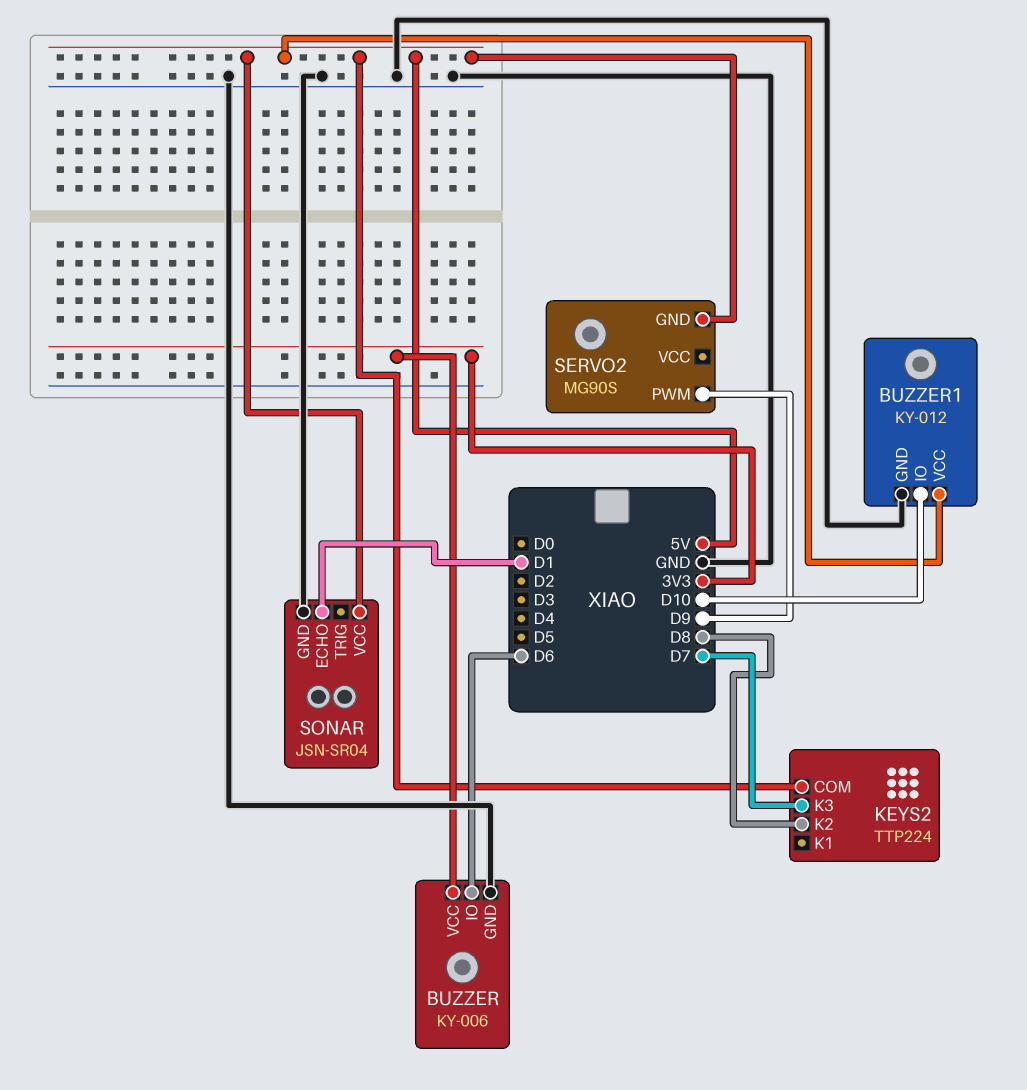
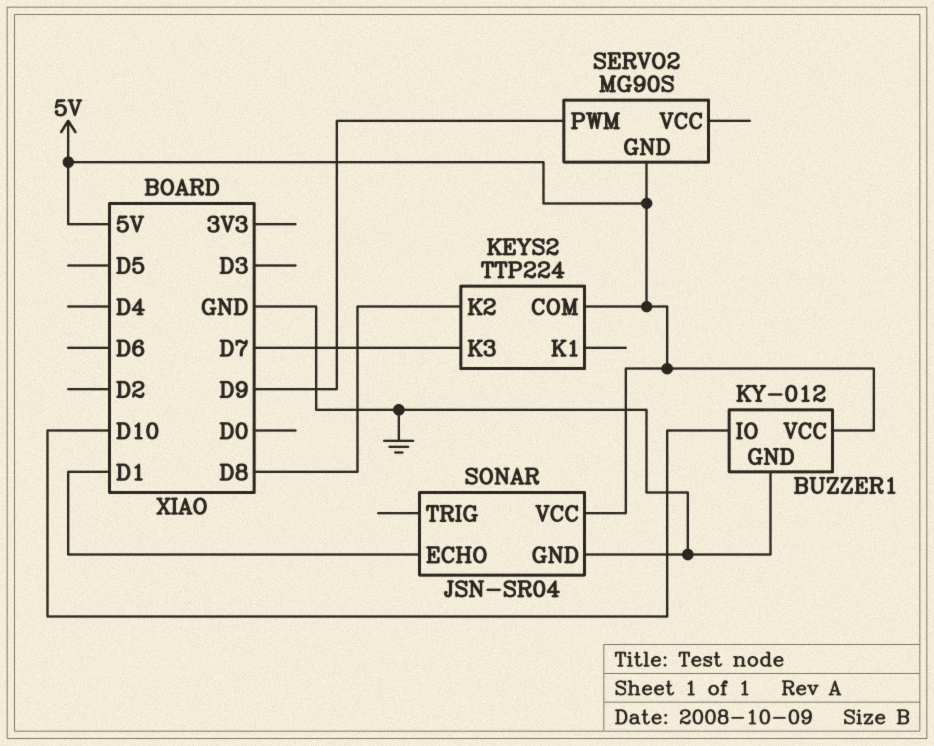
BUZZER: KY-006 -> none
BUZZER pin GND: GND -> none
BUZZER pin IO: D6 -> none
BUZZER pin VCC: 3V3 -> none

